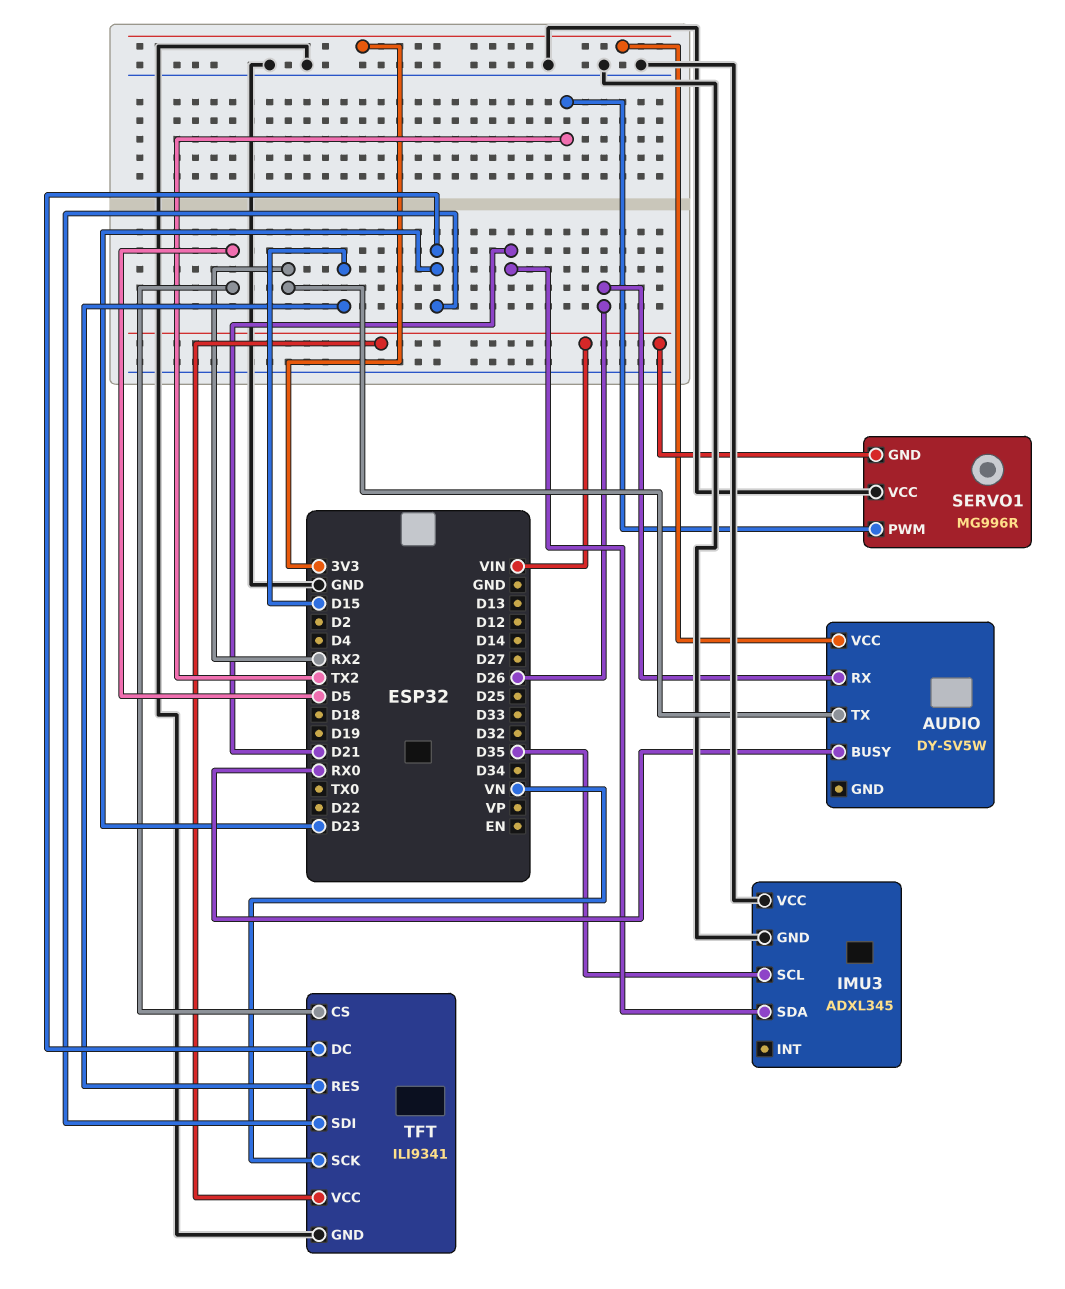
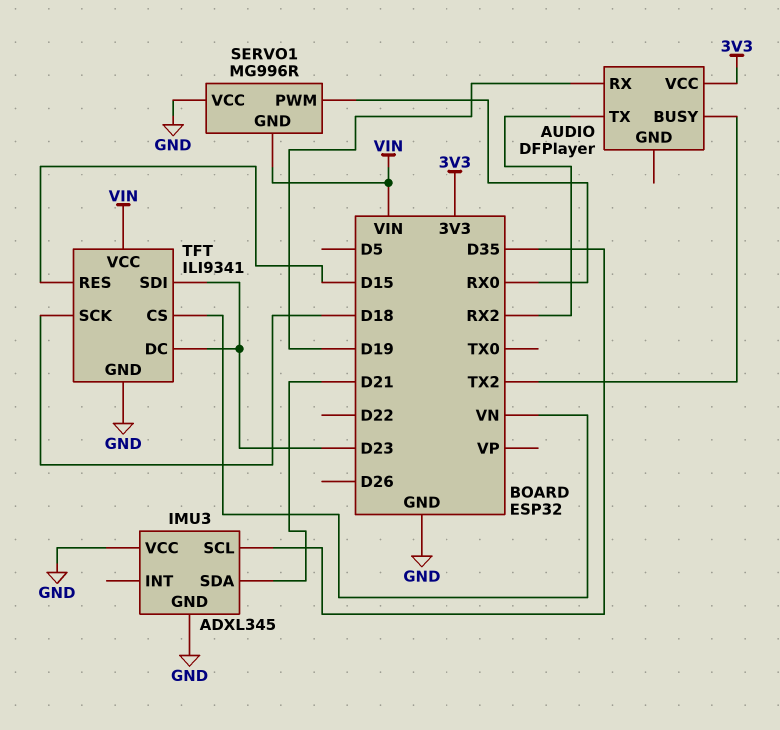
AUDIO: DY-SV5W -> DFPlayer
AUDIO pin BUSY: RX0 -> TX2
AUDIO pin RX: D26 -> D19
SERVO1 pin PWM: TX2 -> RX0
TFT pin CS: D5 -> VN
TFT pin SCK: VN -> D18

